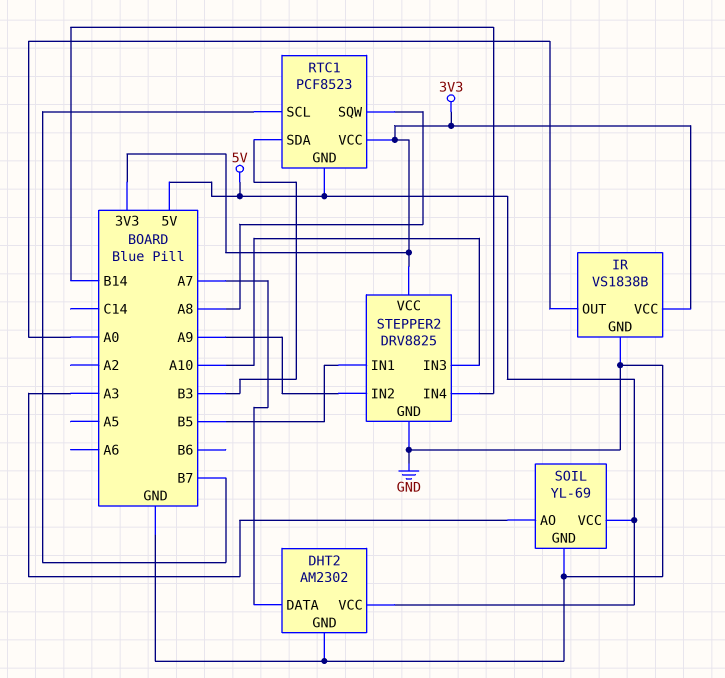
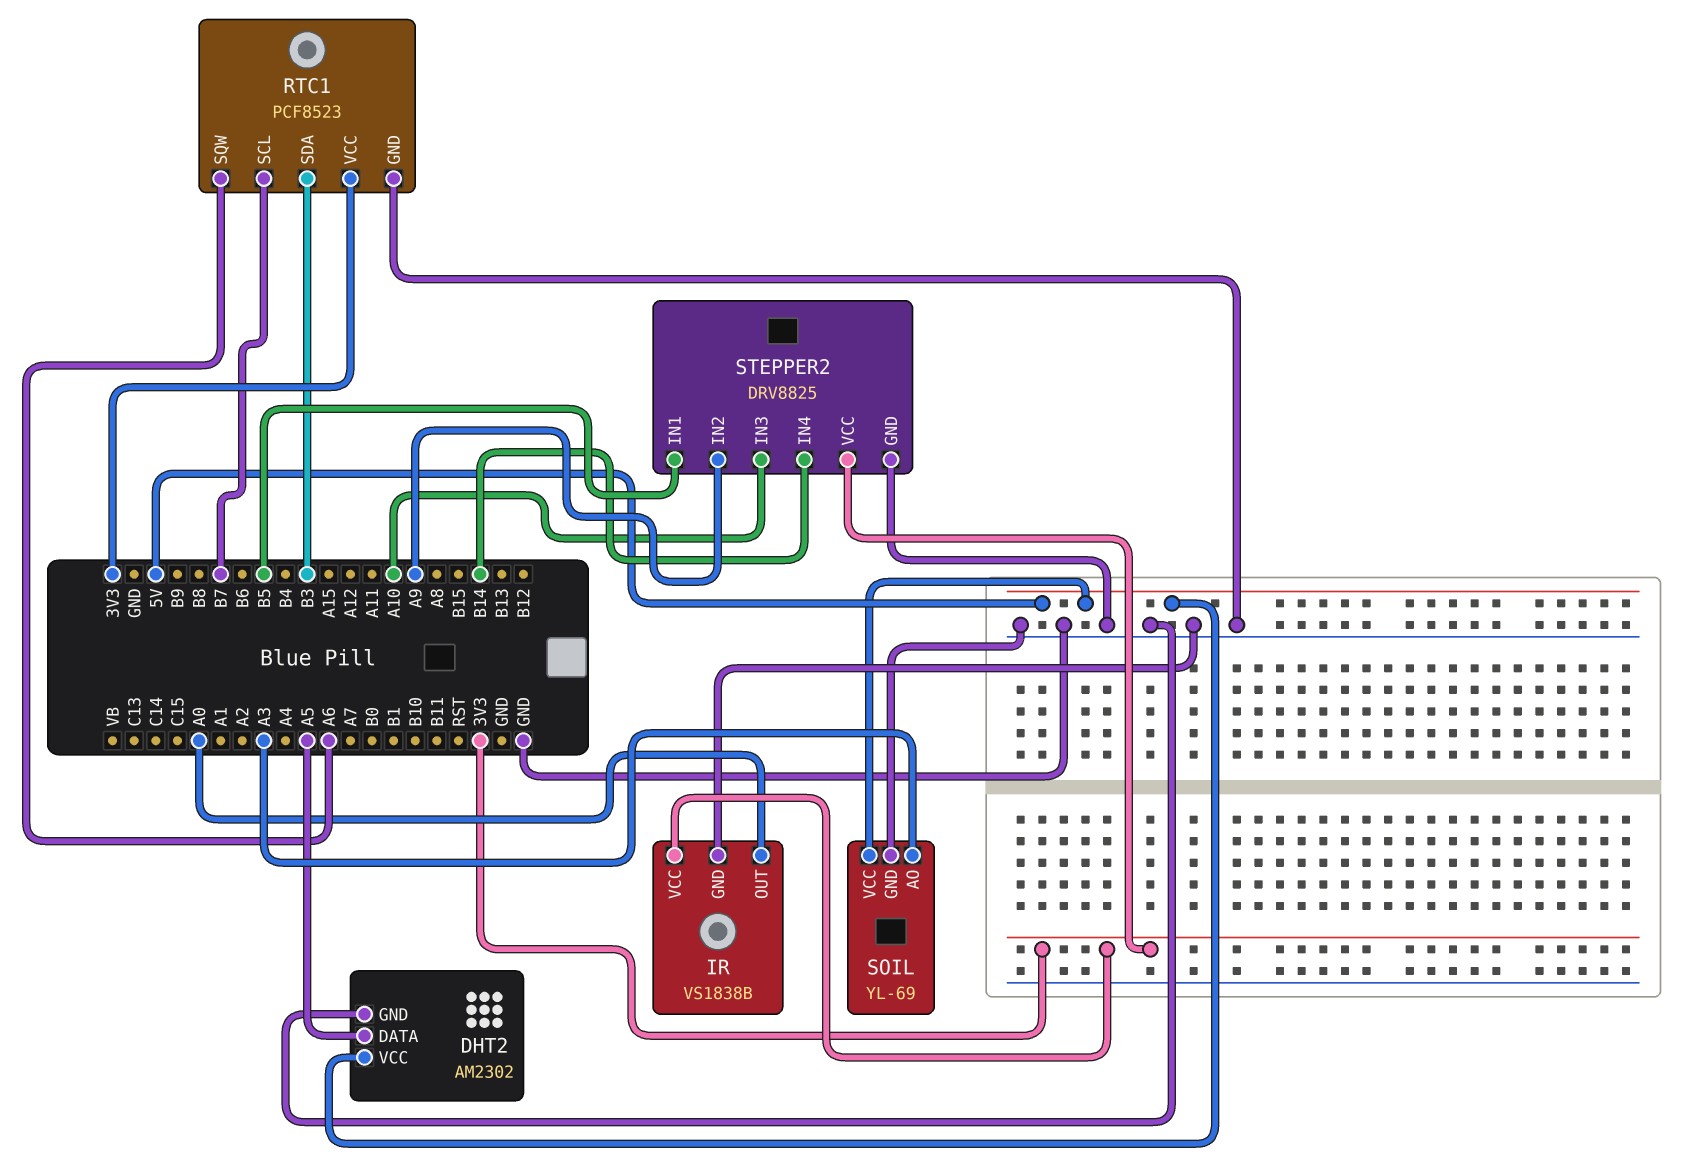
DHT2 pin DATA: A7 -> A5
RTC1 pin GND: 5V -> GND
RTC1 pin SQW: A8 -> A6

